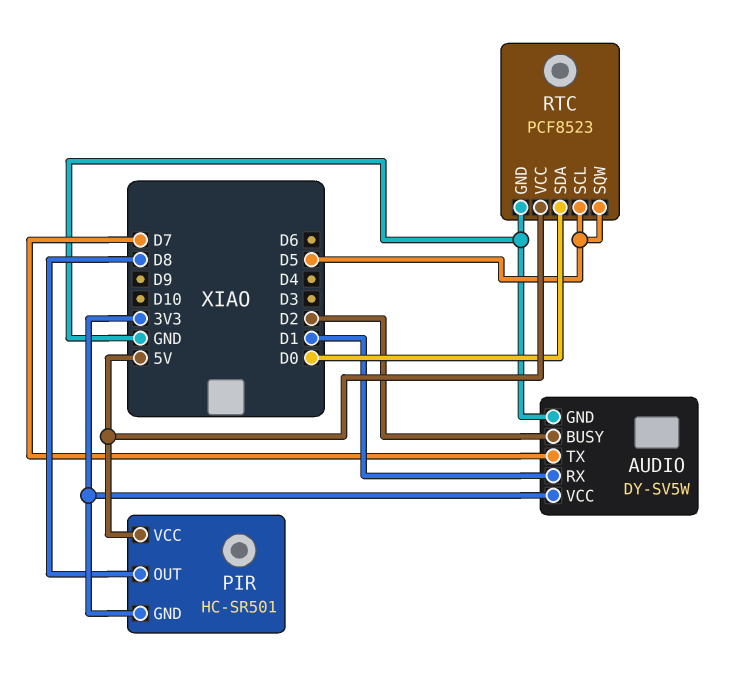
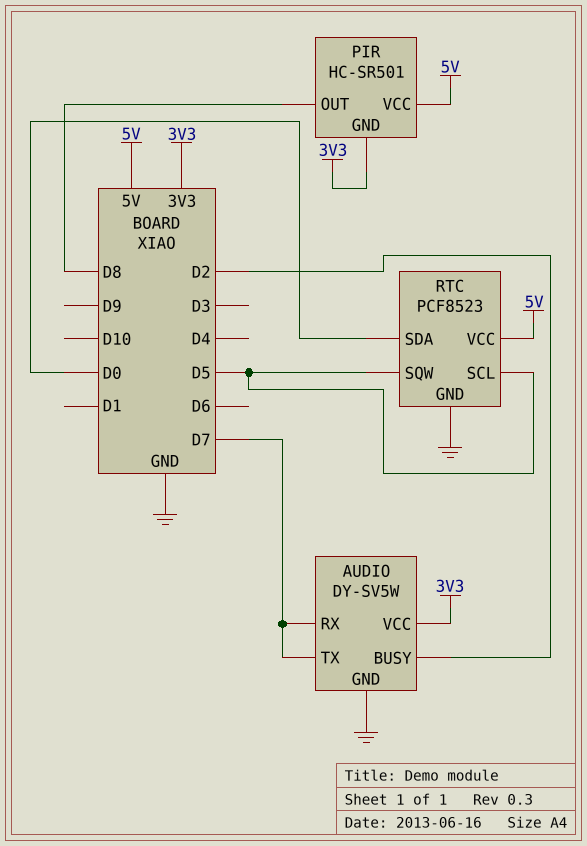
AUDIO pin RX: D1 -> D7

